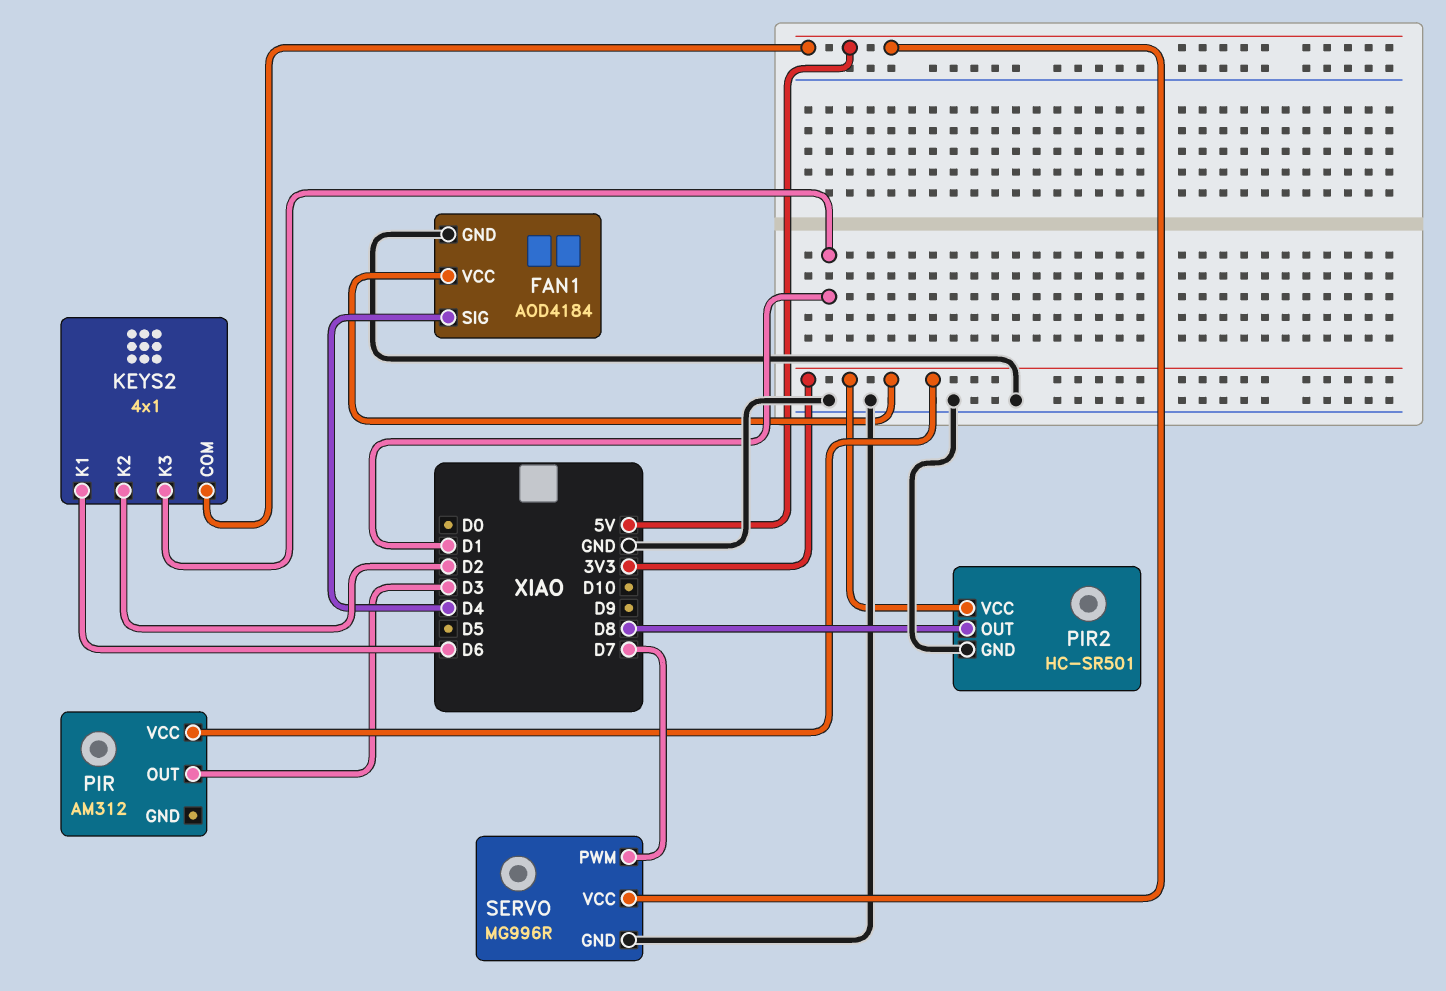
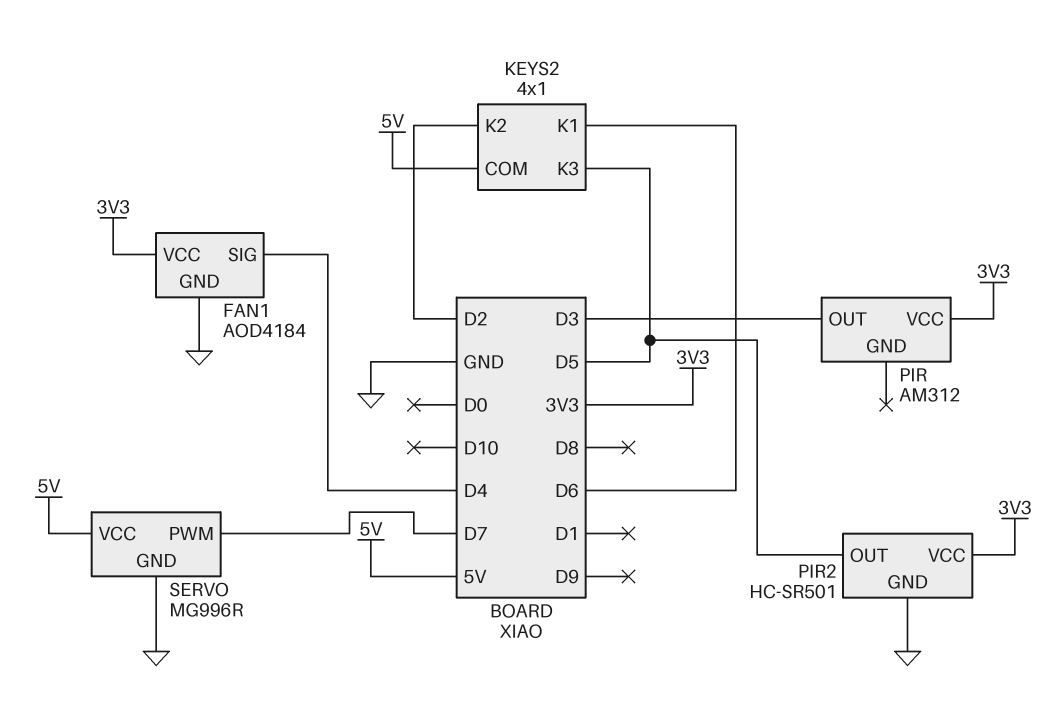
KEYS2 pin K3: D1 -> D5
PIR2 pin OUT: D8 -> D5

